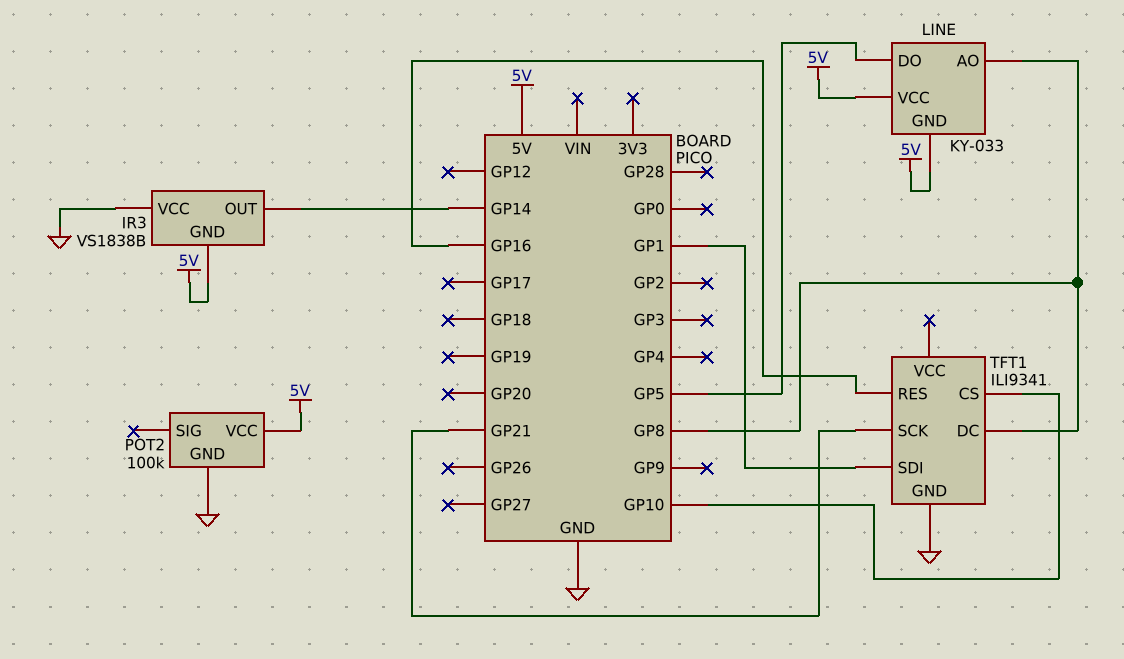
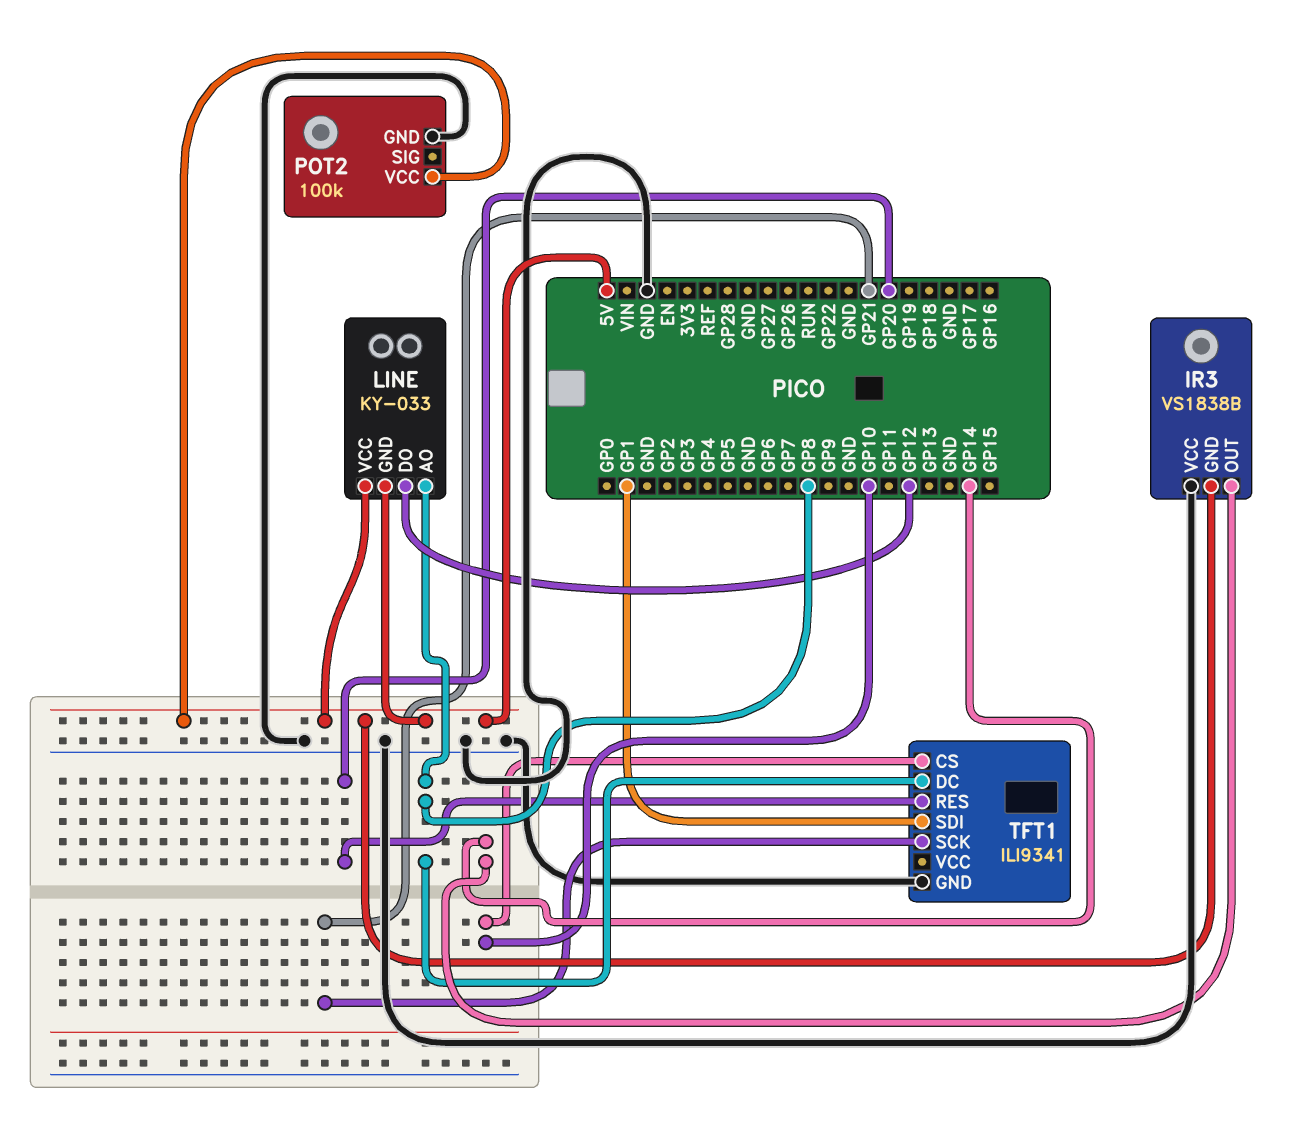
LINE pin DO: GP5 -> GP12
TFT1 pin RES: GP16 -> GP20

